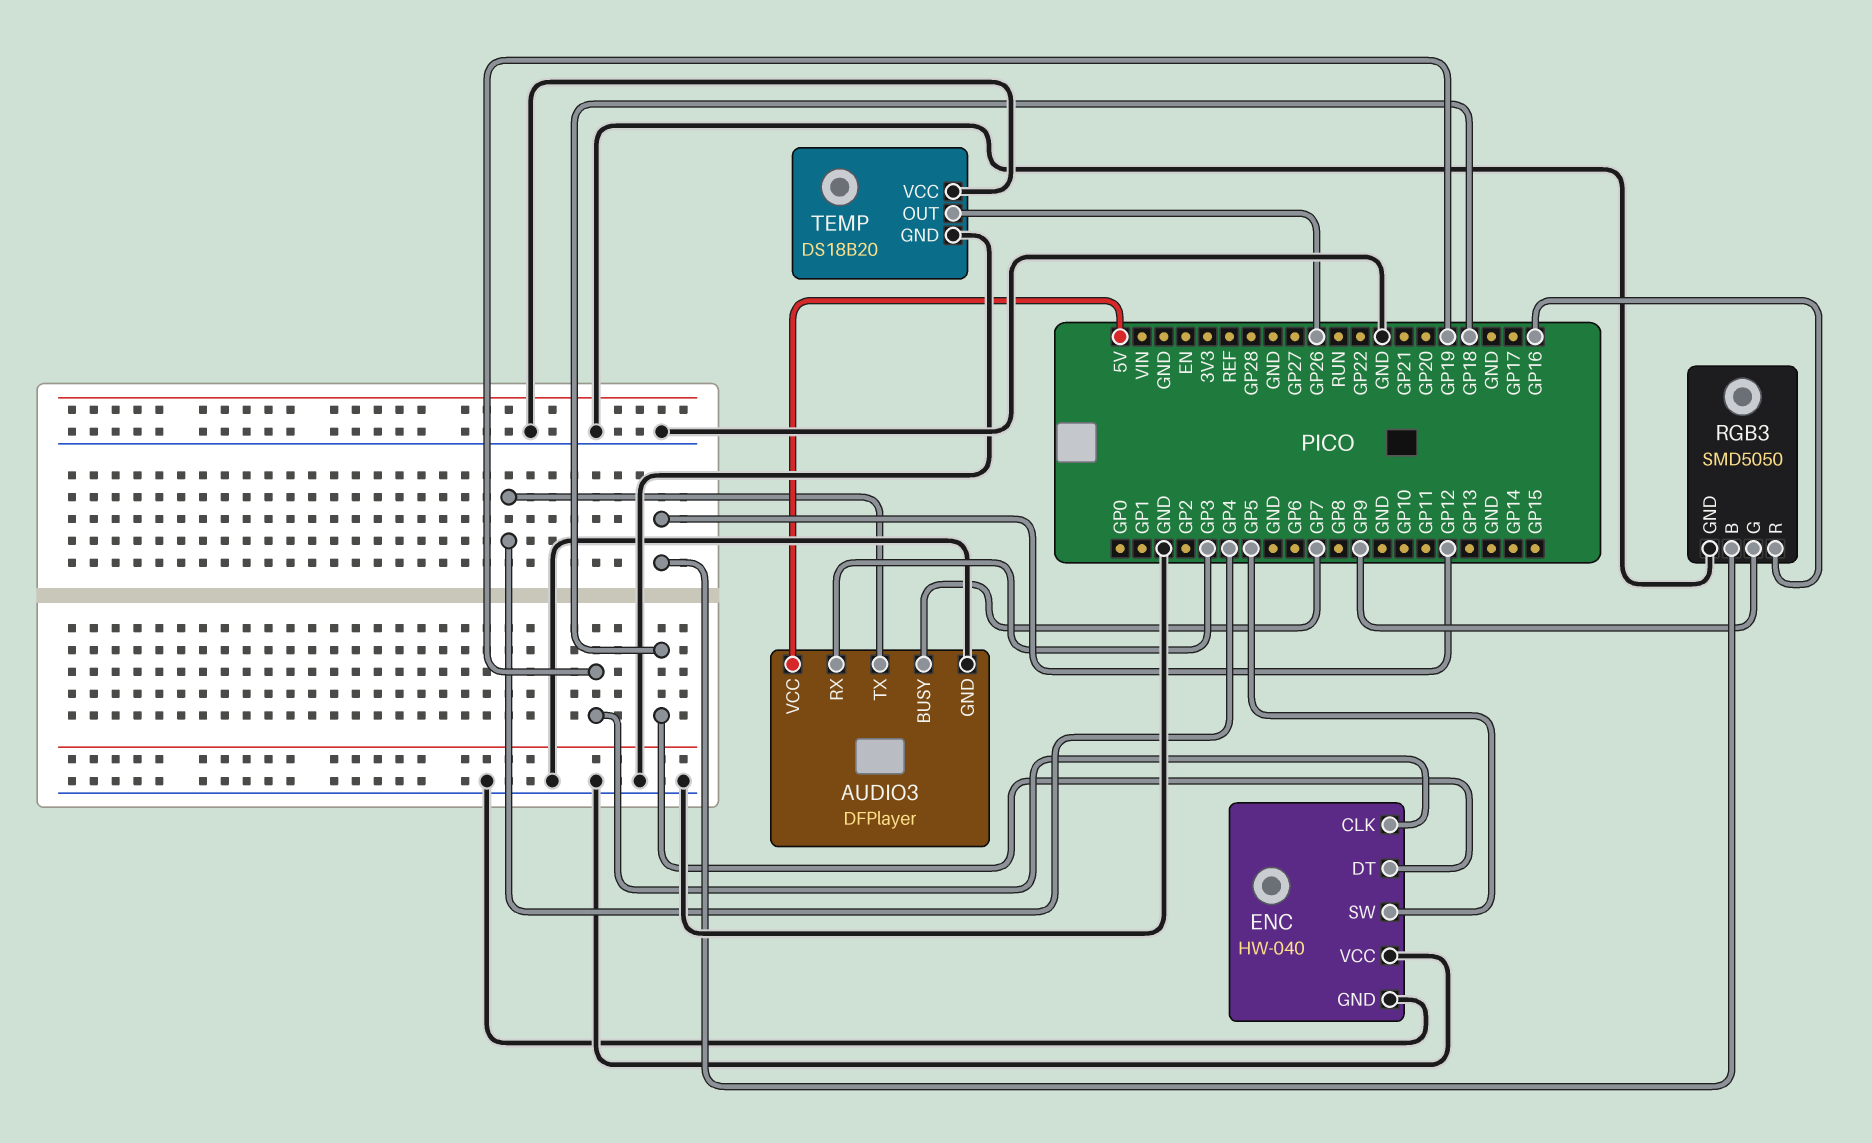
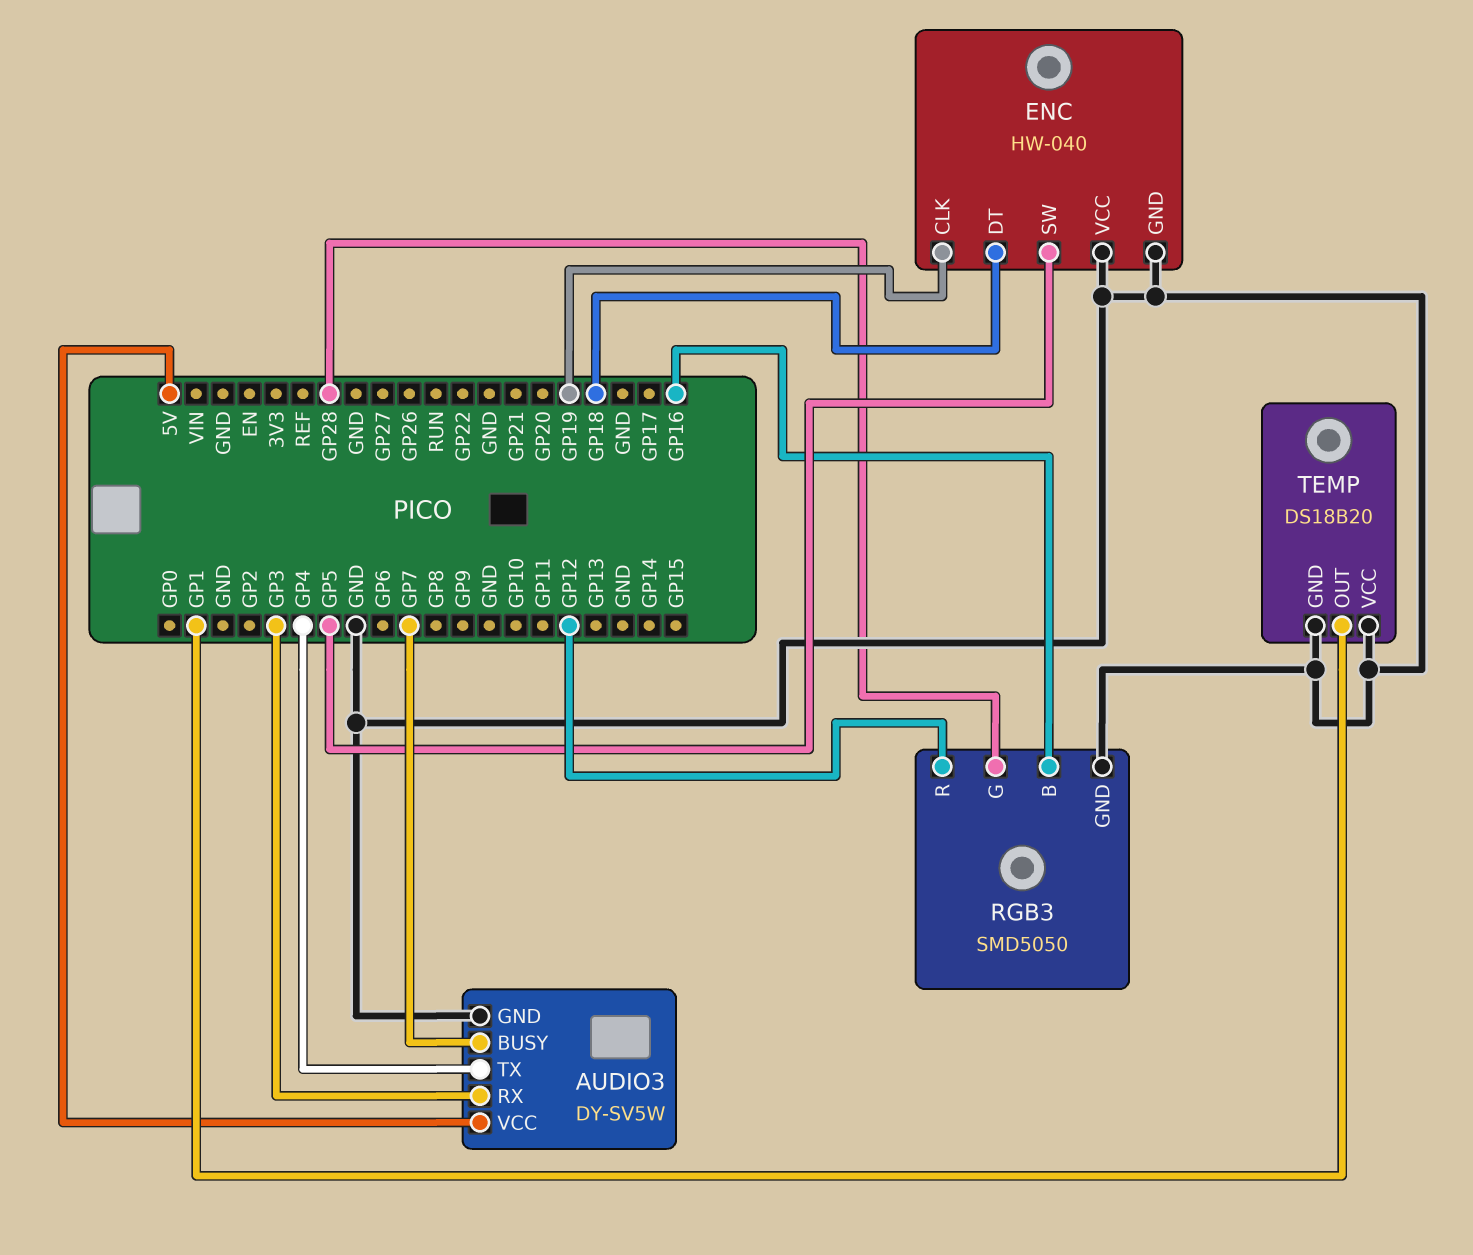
AUDIO3: DFPlayer -> DY-SV5W
RGB3 pin B: GP12 -> GP16
RGB3 pin G: GP9 -> GP28
RGB3 pin R: GP16 -> GP12
TEMP pin OUT: GP26 -> GP1

